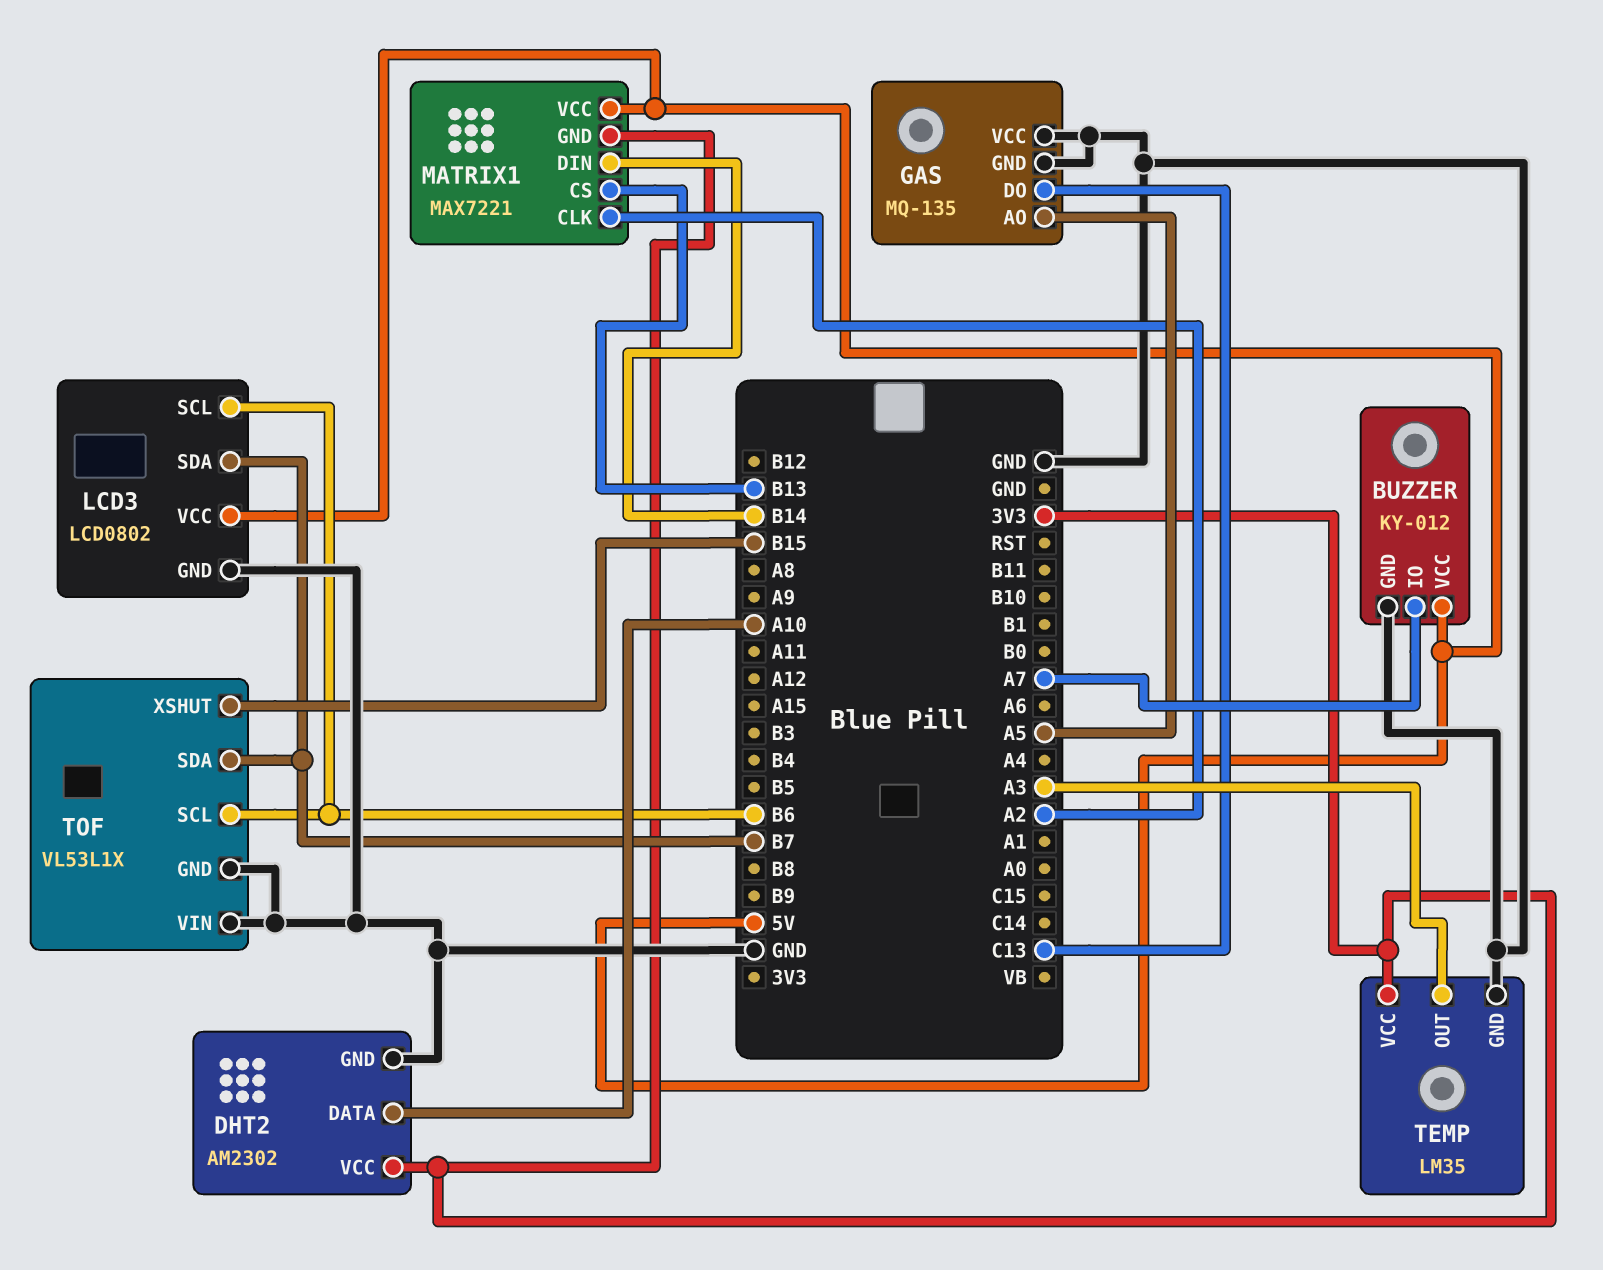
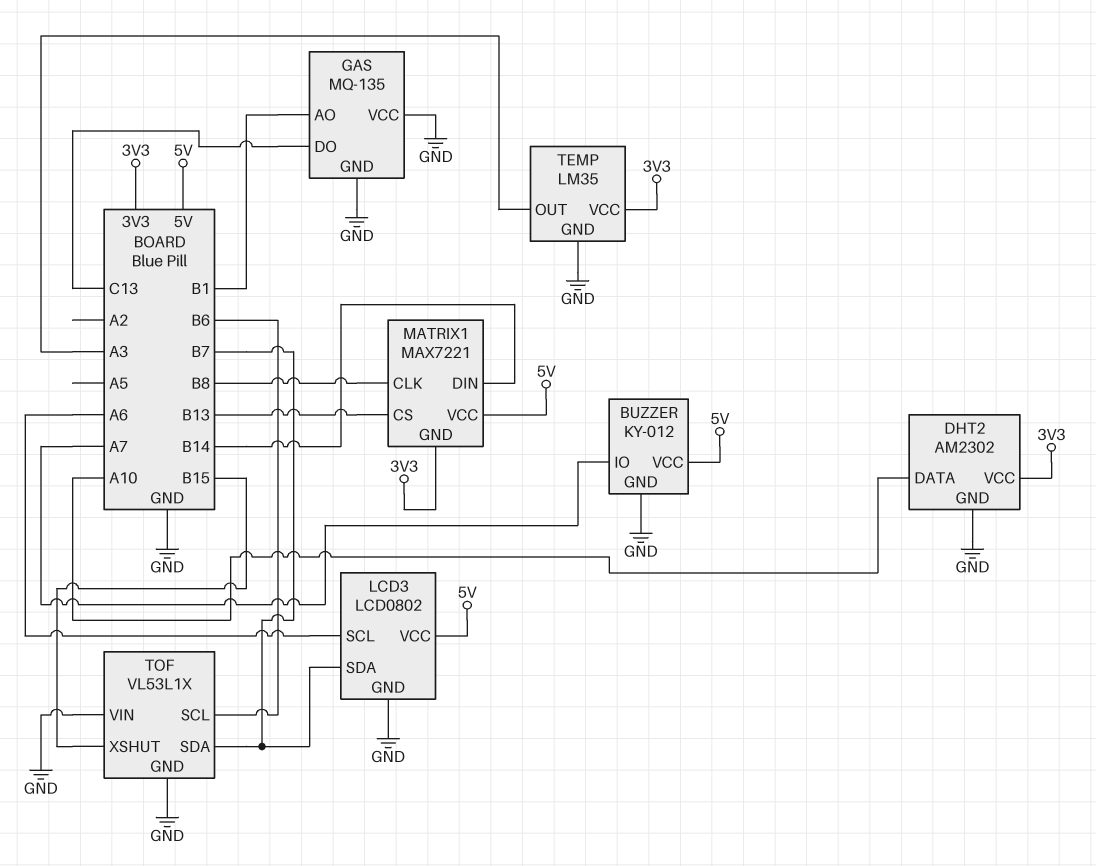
GAS pin AO: A5 -> B1
LCD3 pin SCL: B6 -> A6
MATRIX1 pin CLK: A2 -> B8

